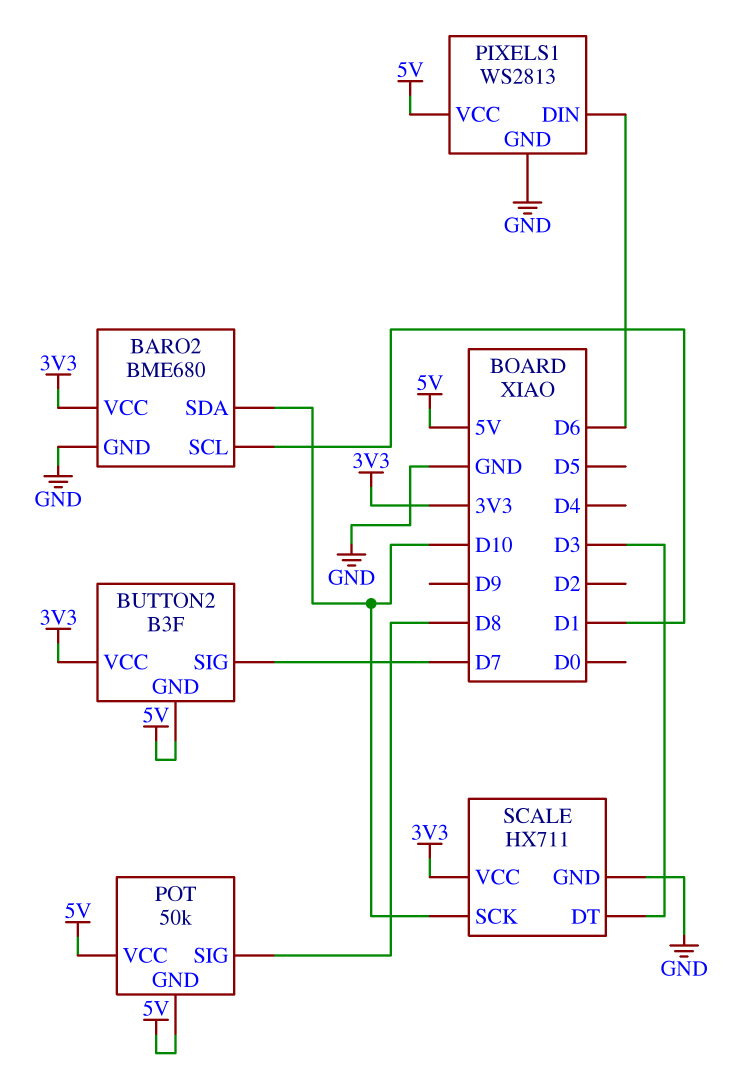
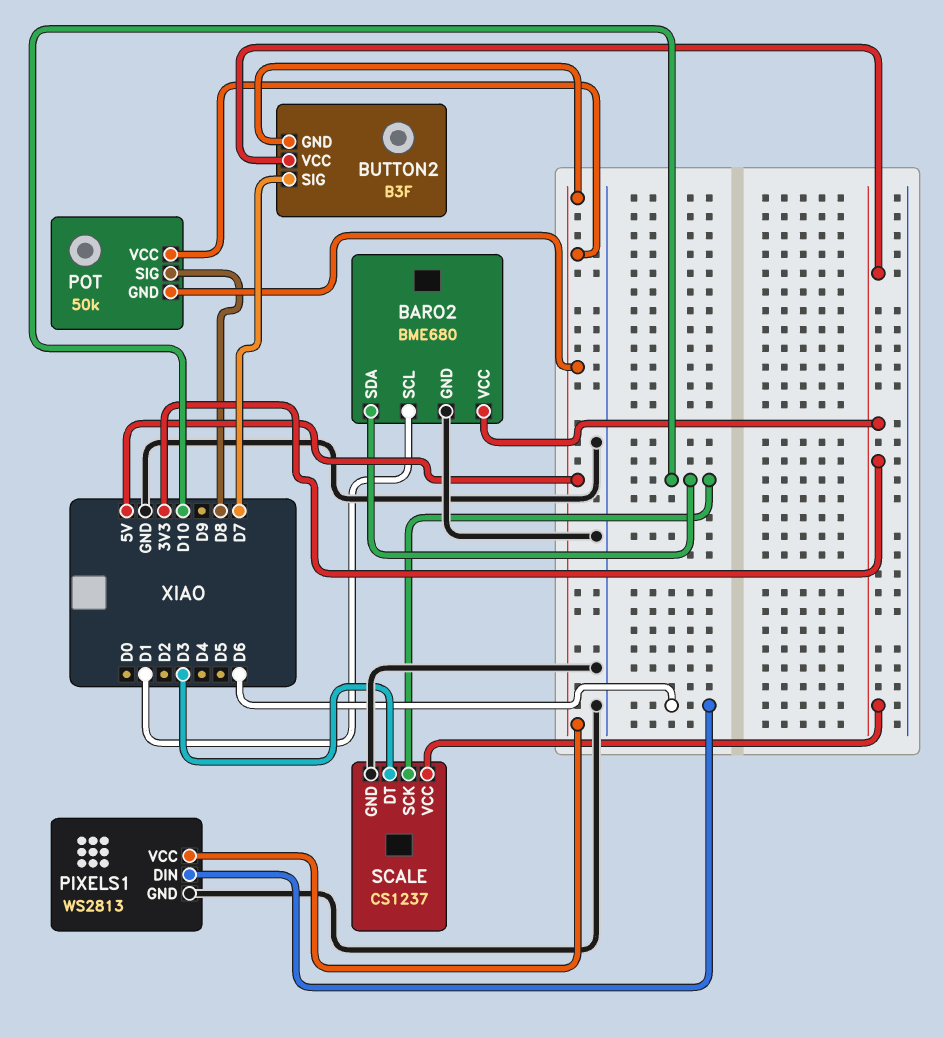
SCALE: HX711 -> CS1237

